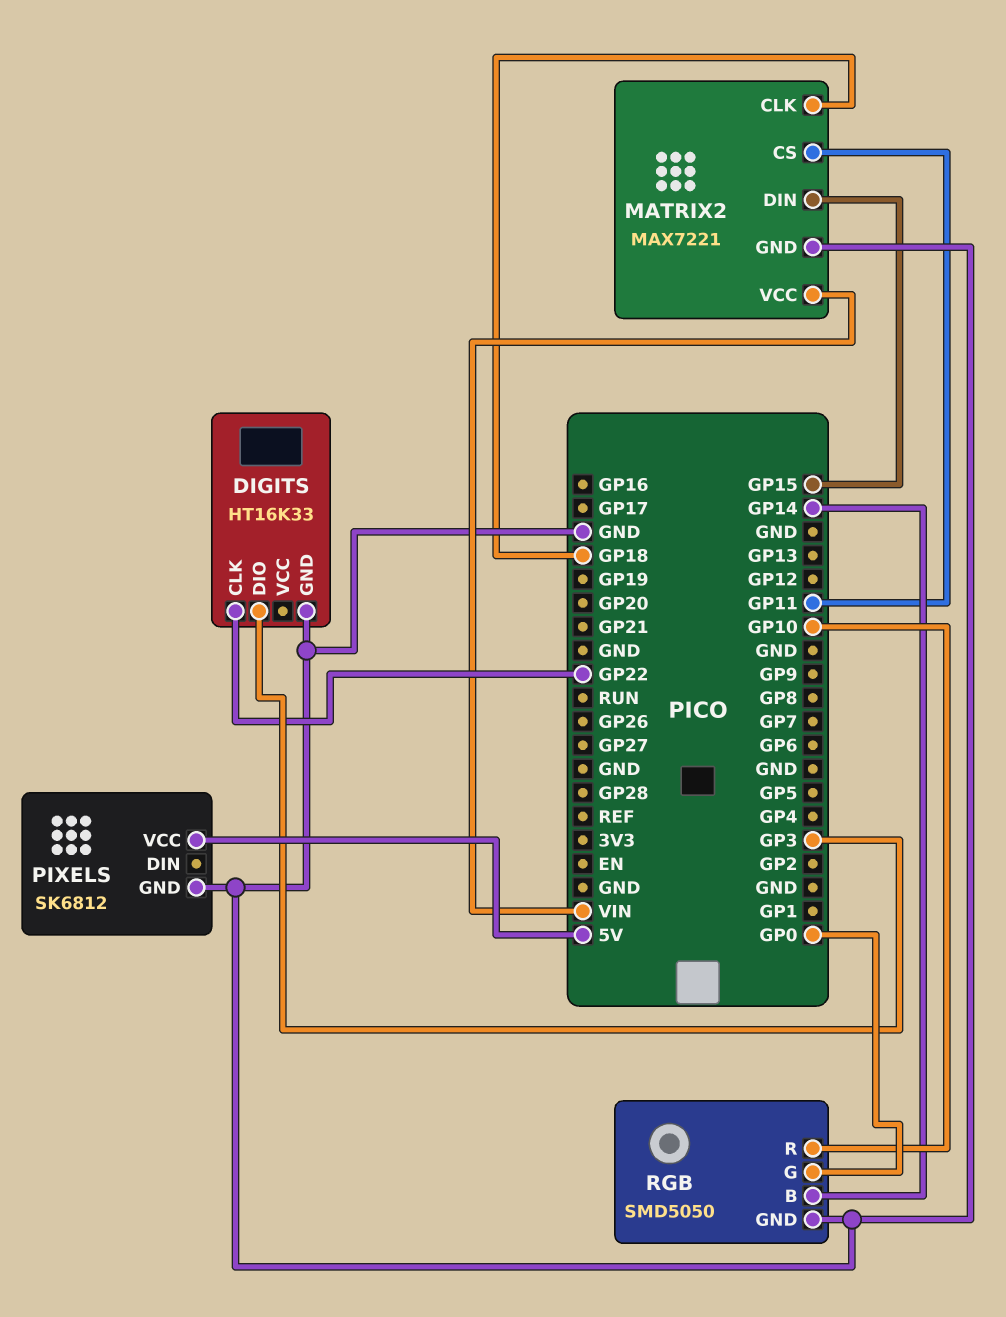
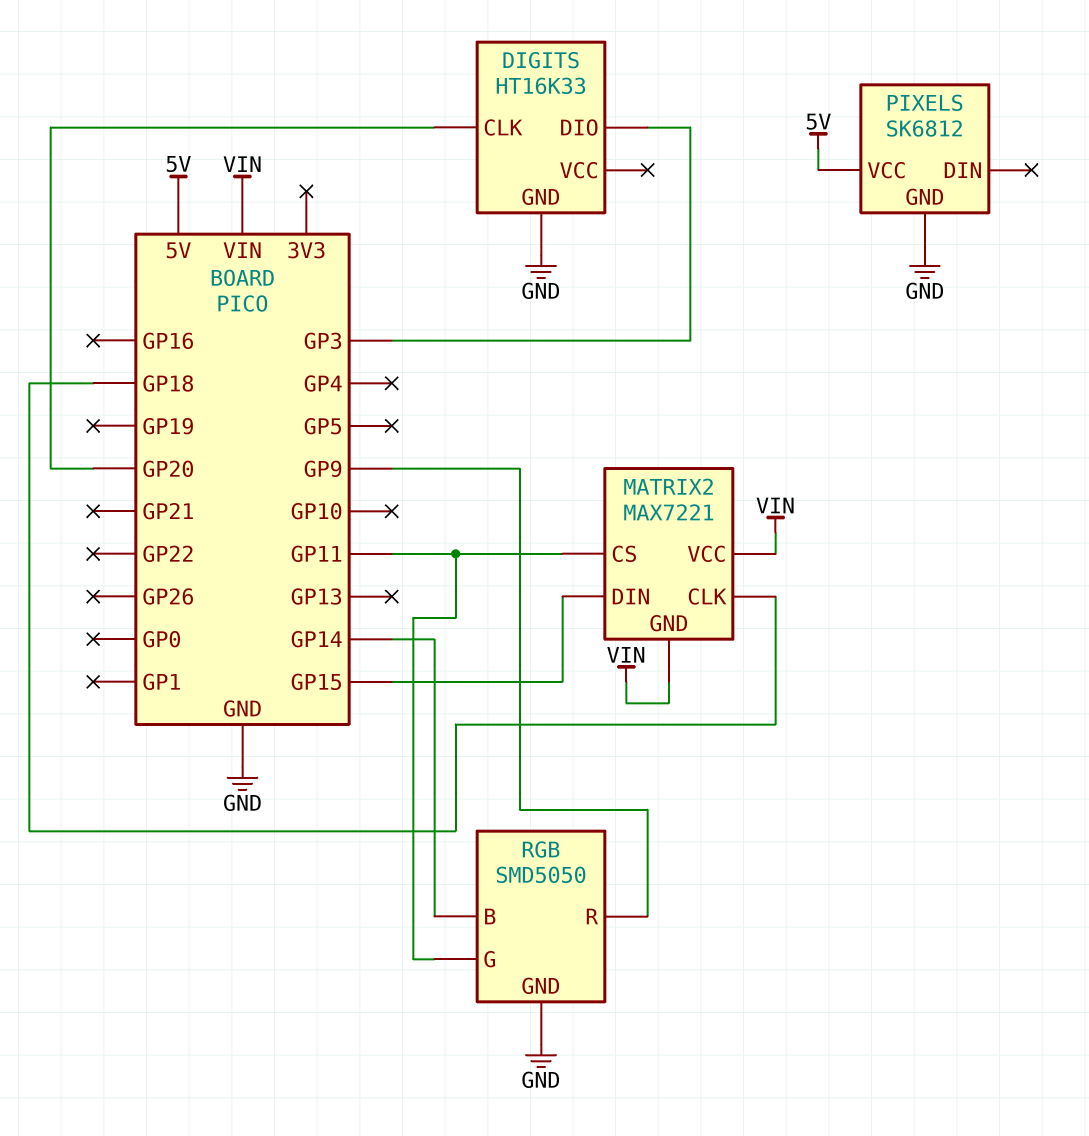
DIGITS pin CLK: GP22 -> GP20
MATRIX2 pin GND: GND -> VIN
RGB pin G: GP0 -> GP11
RGB pin R: GP10 -> GP9

